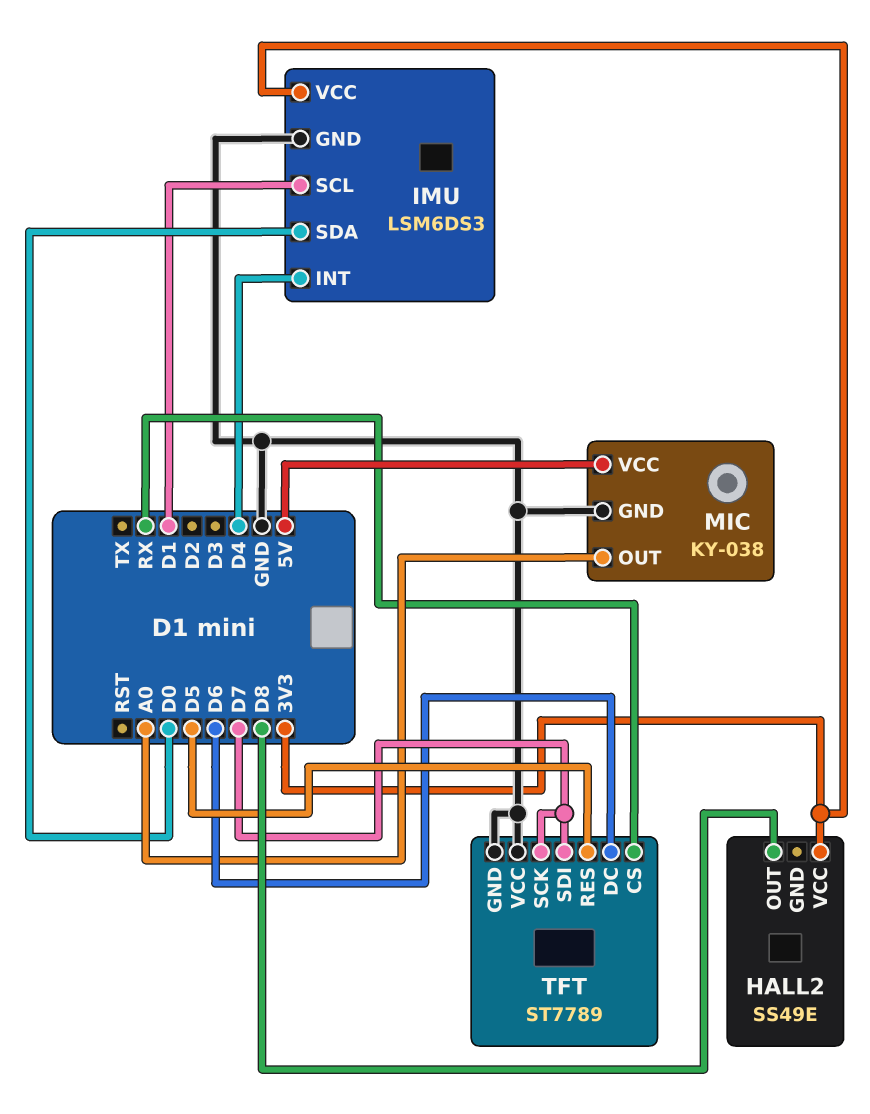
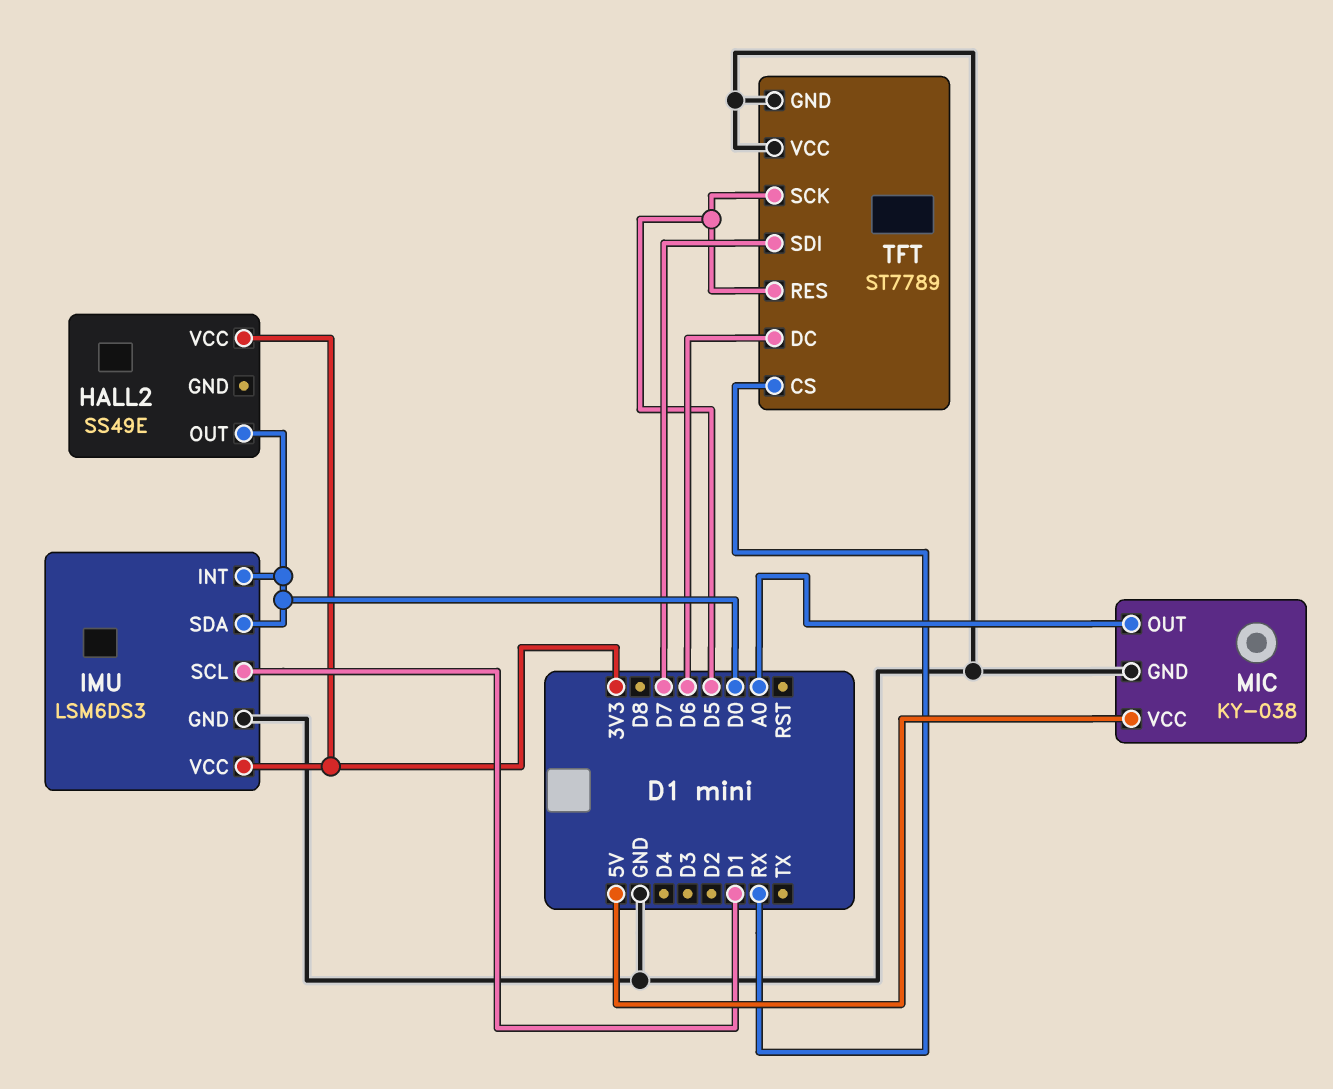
HALL2 pin OUT: D8 -> D0
IMU pin INT: D4 -> D0
TFT pin SCK: D7 -> D5

